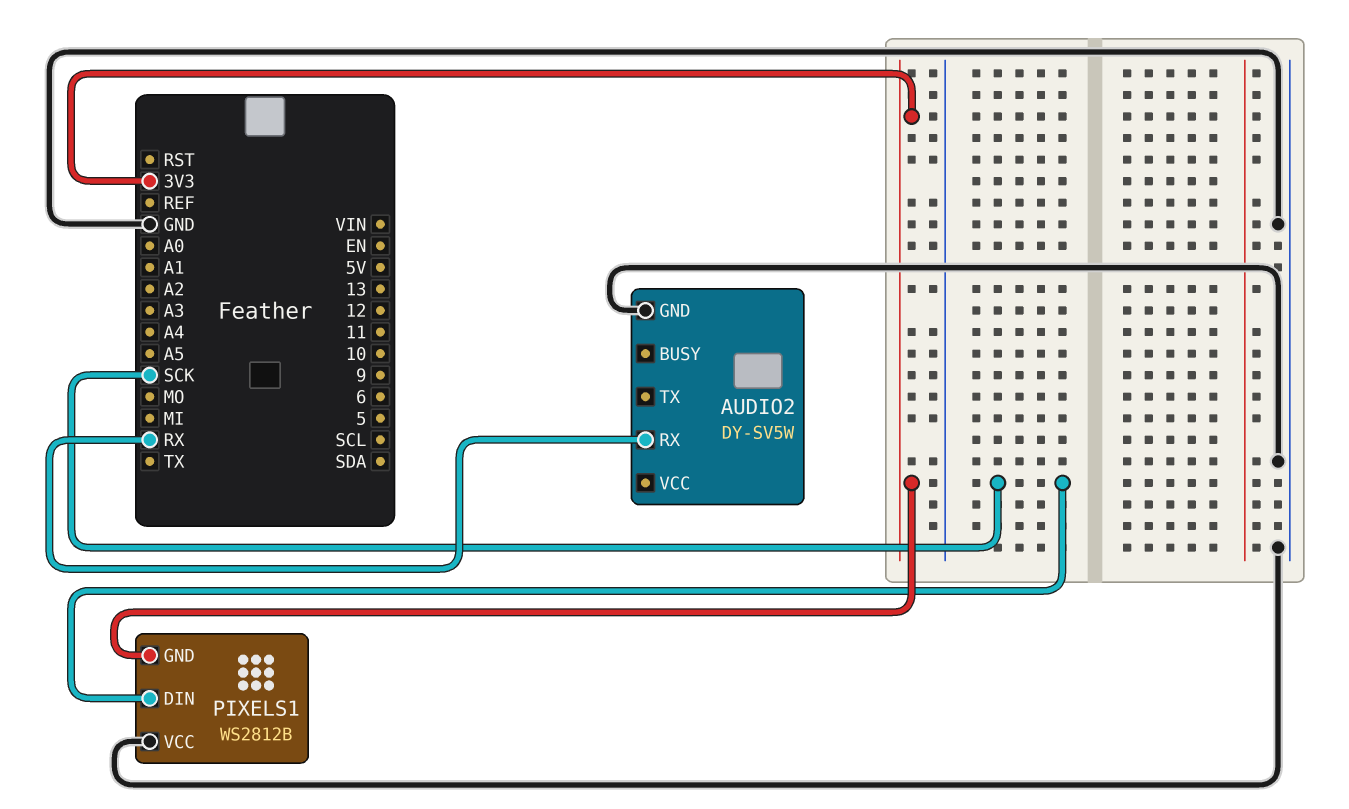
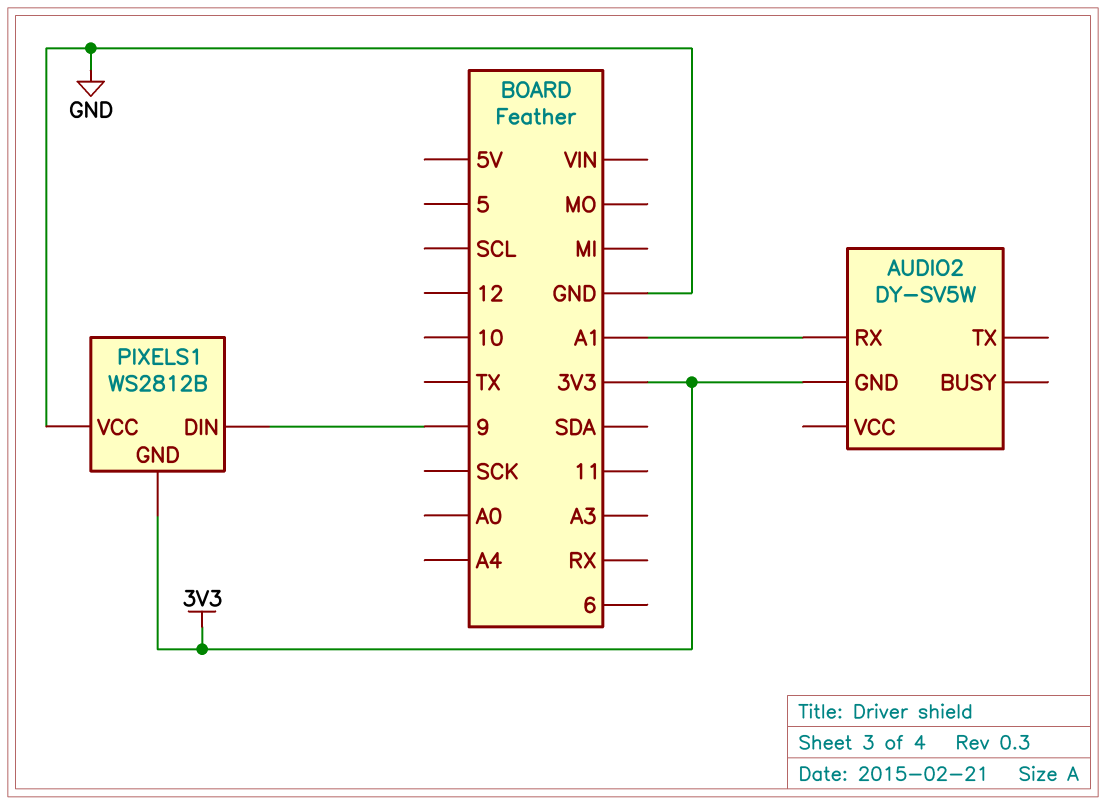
AUDIO2 pin GND: GND -> 3V3
AUDIO2 pin RX: RX -> A1
PIXELS1 pin DIN: SCK -> 9

